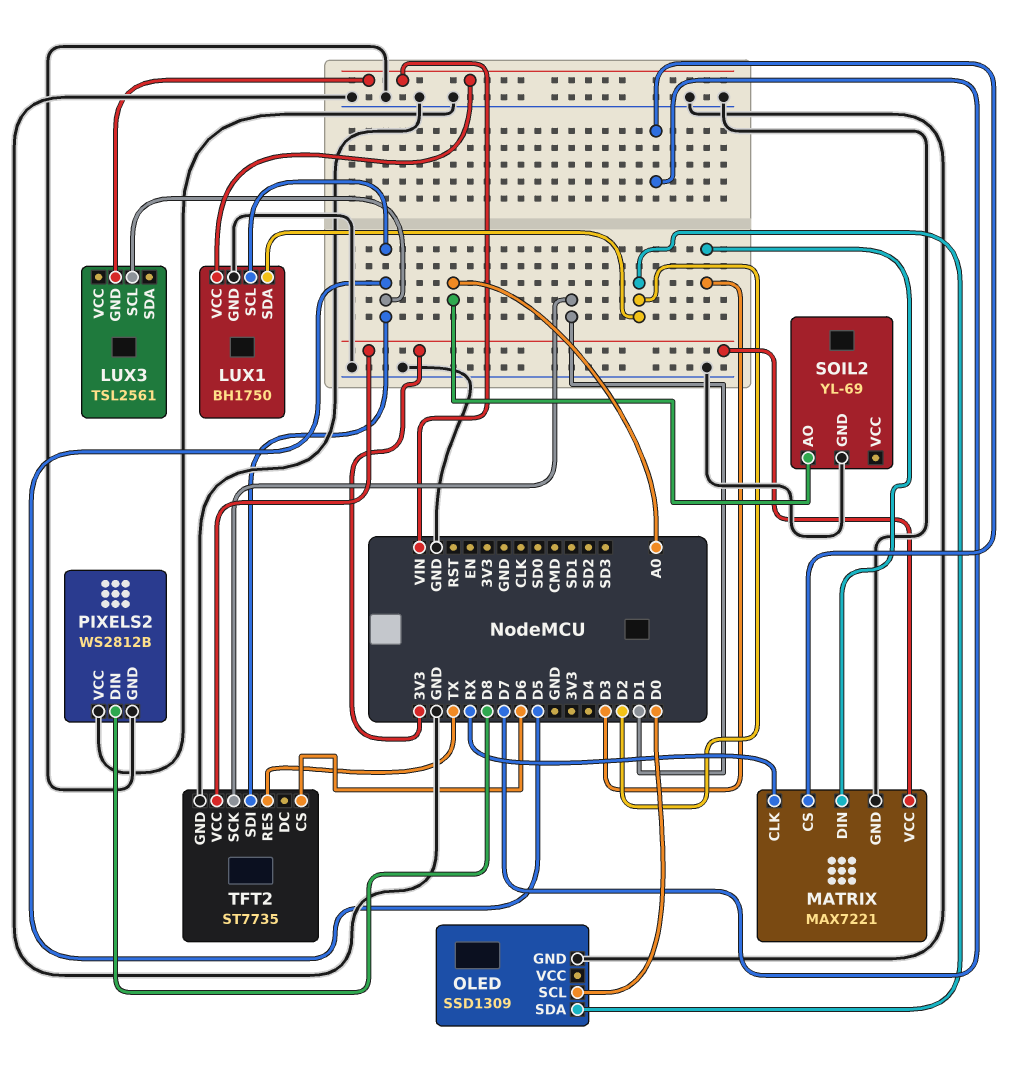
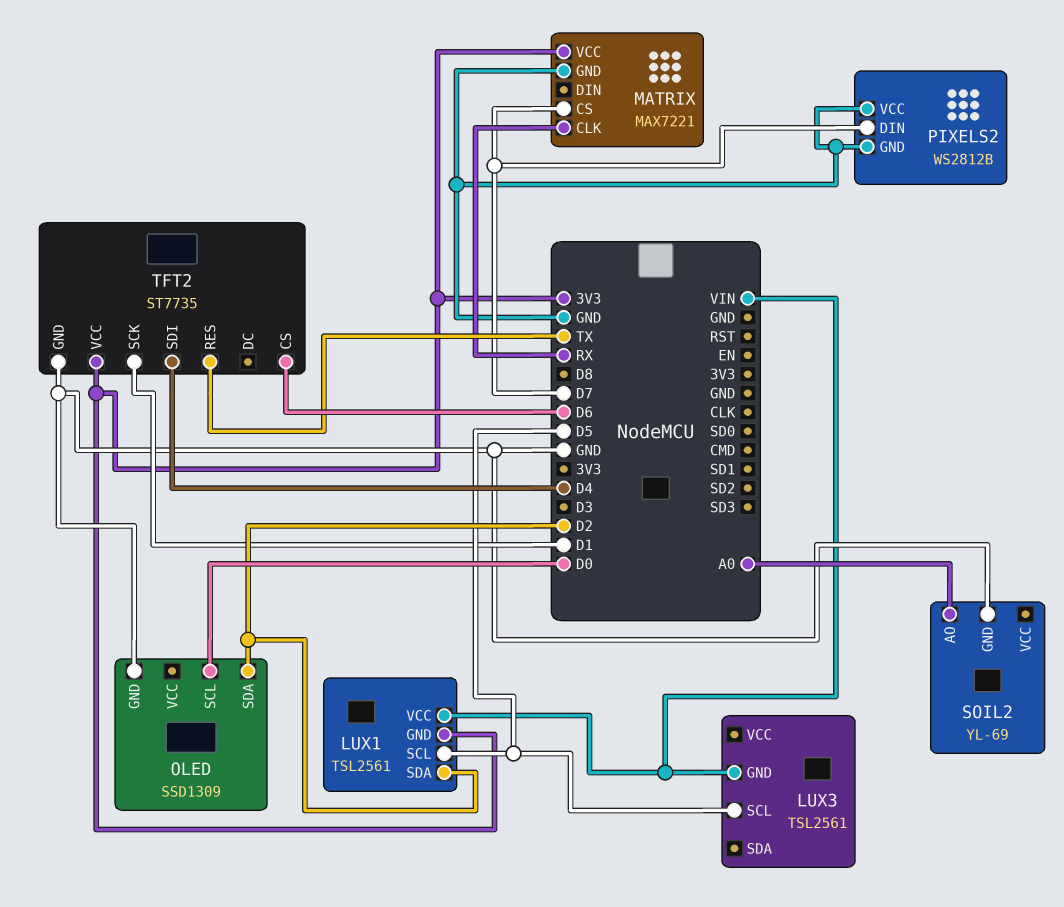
LUX1: BH1750 -> TSL2561
LUX1 pin GND: GND -> 3V3
MATRIX pin DIN: D3 -> none
PIXELS2 pin DIN: D8 -> D7
TFT2 pin SDI: D5 -> D4

